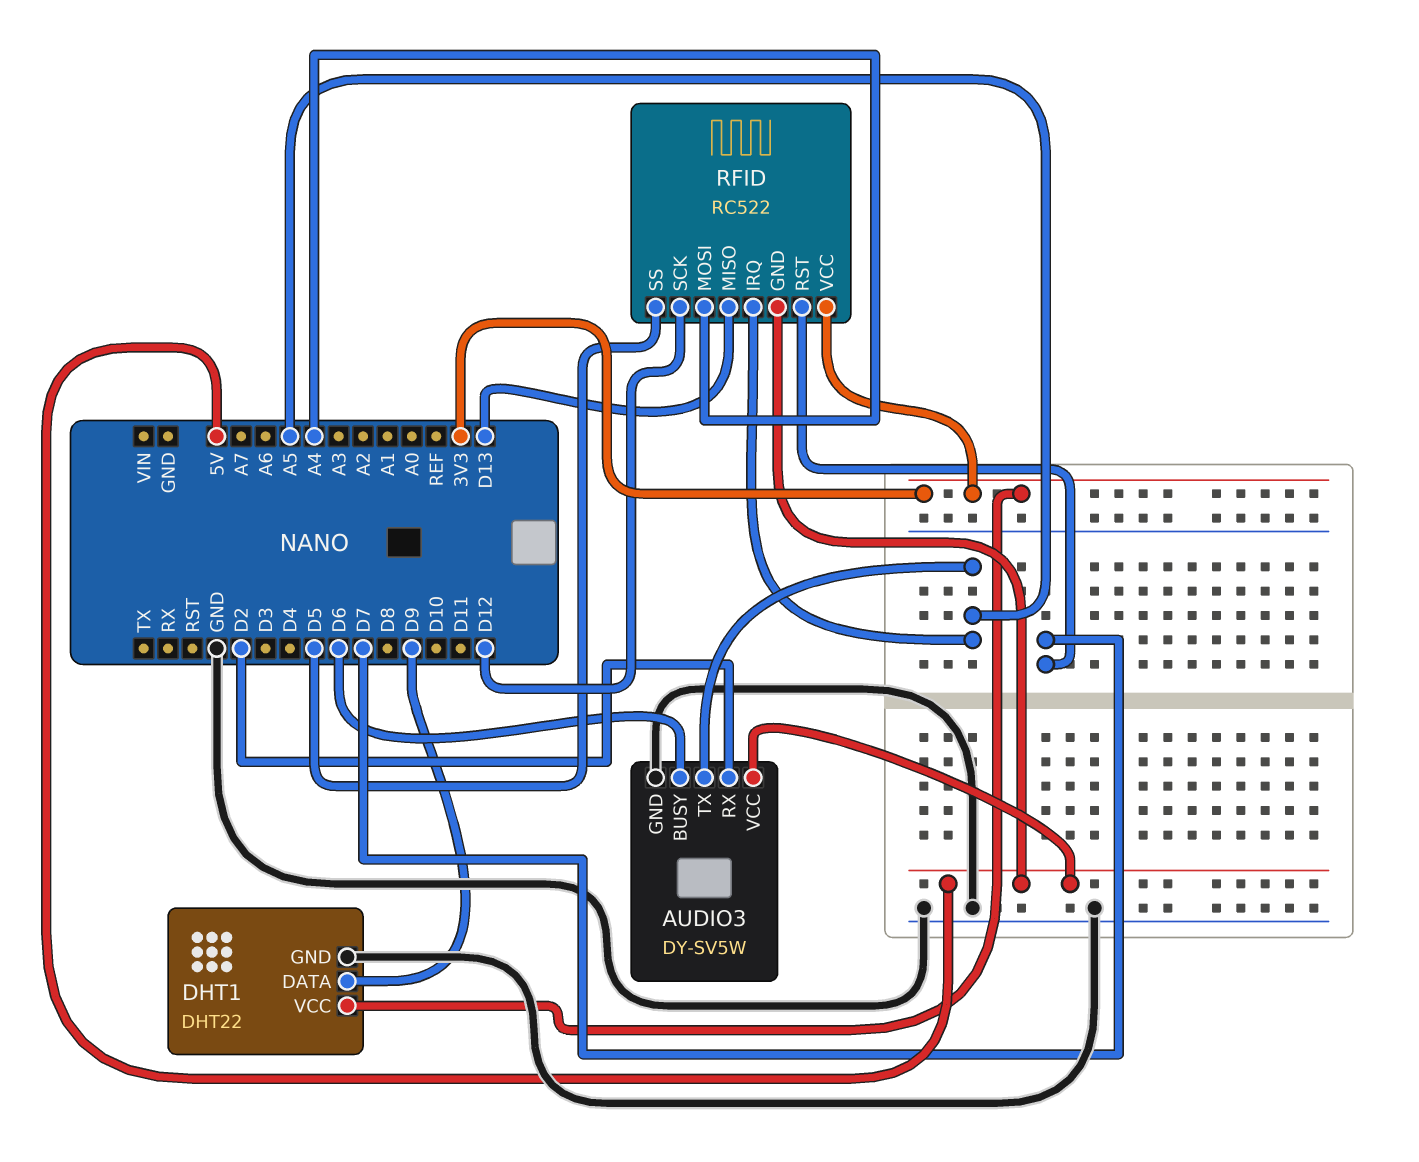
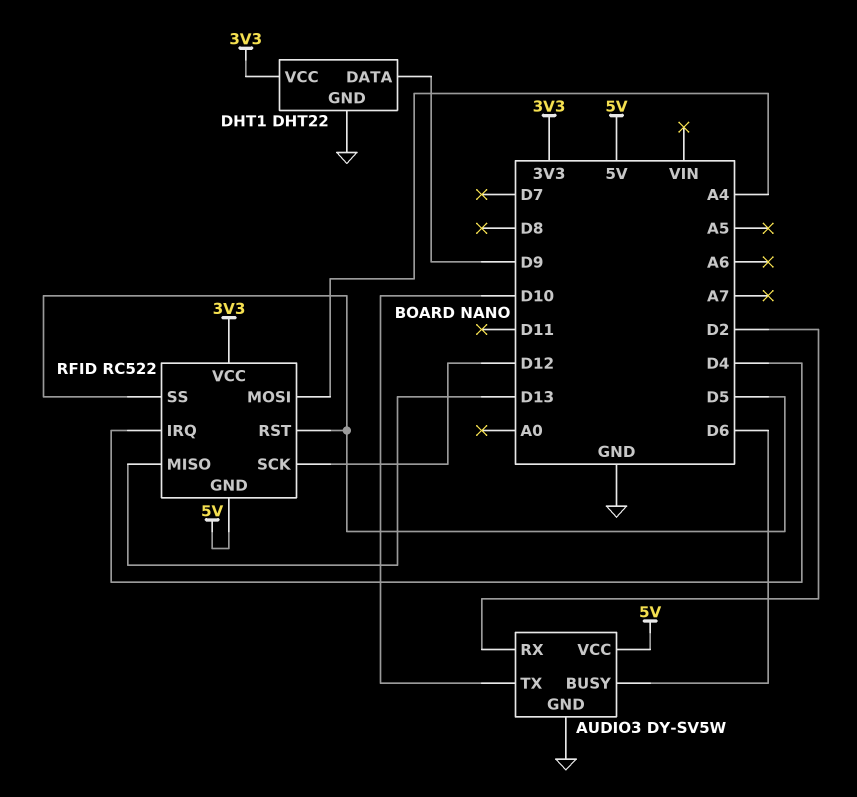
AUDIO3 pin TX: A5 -> D10
RFID pin IRQ: A5 -> D4
RFID pin RST: D7 -> D5

